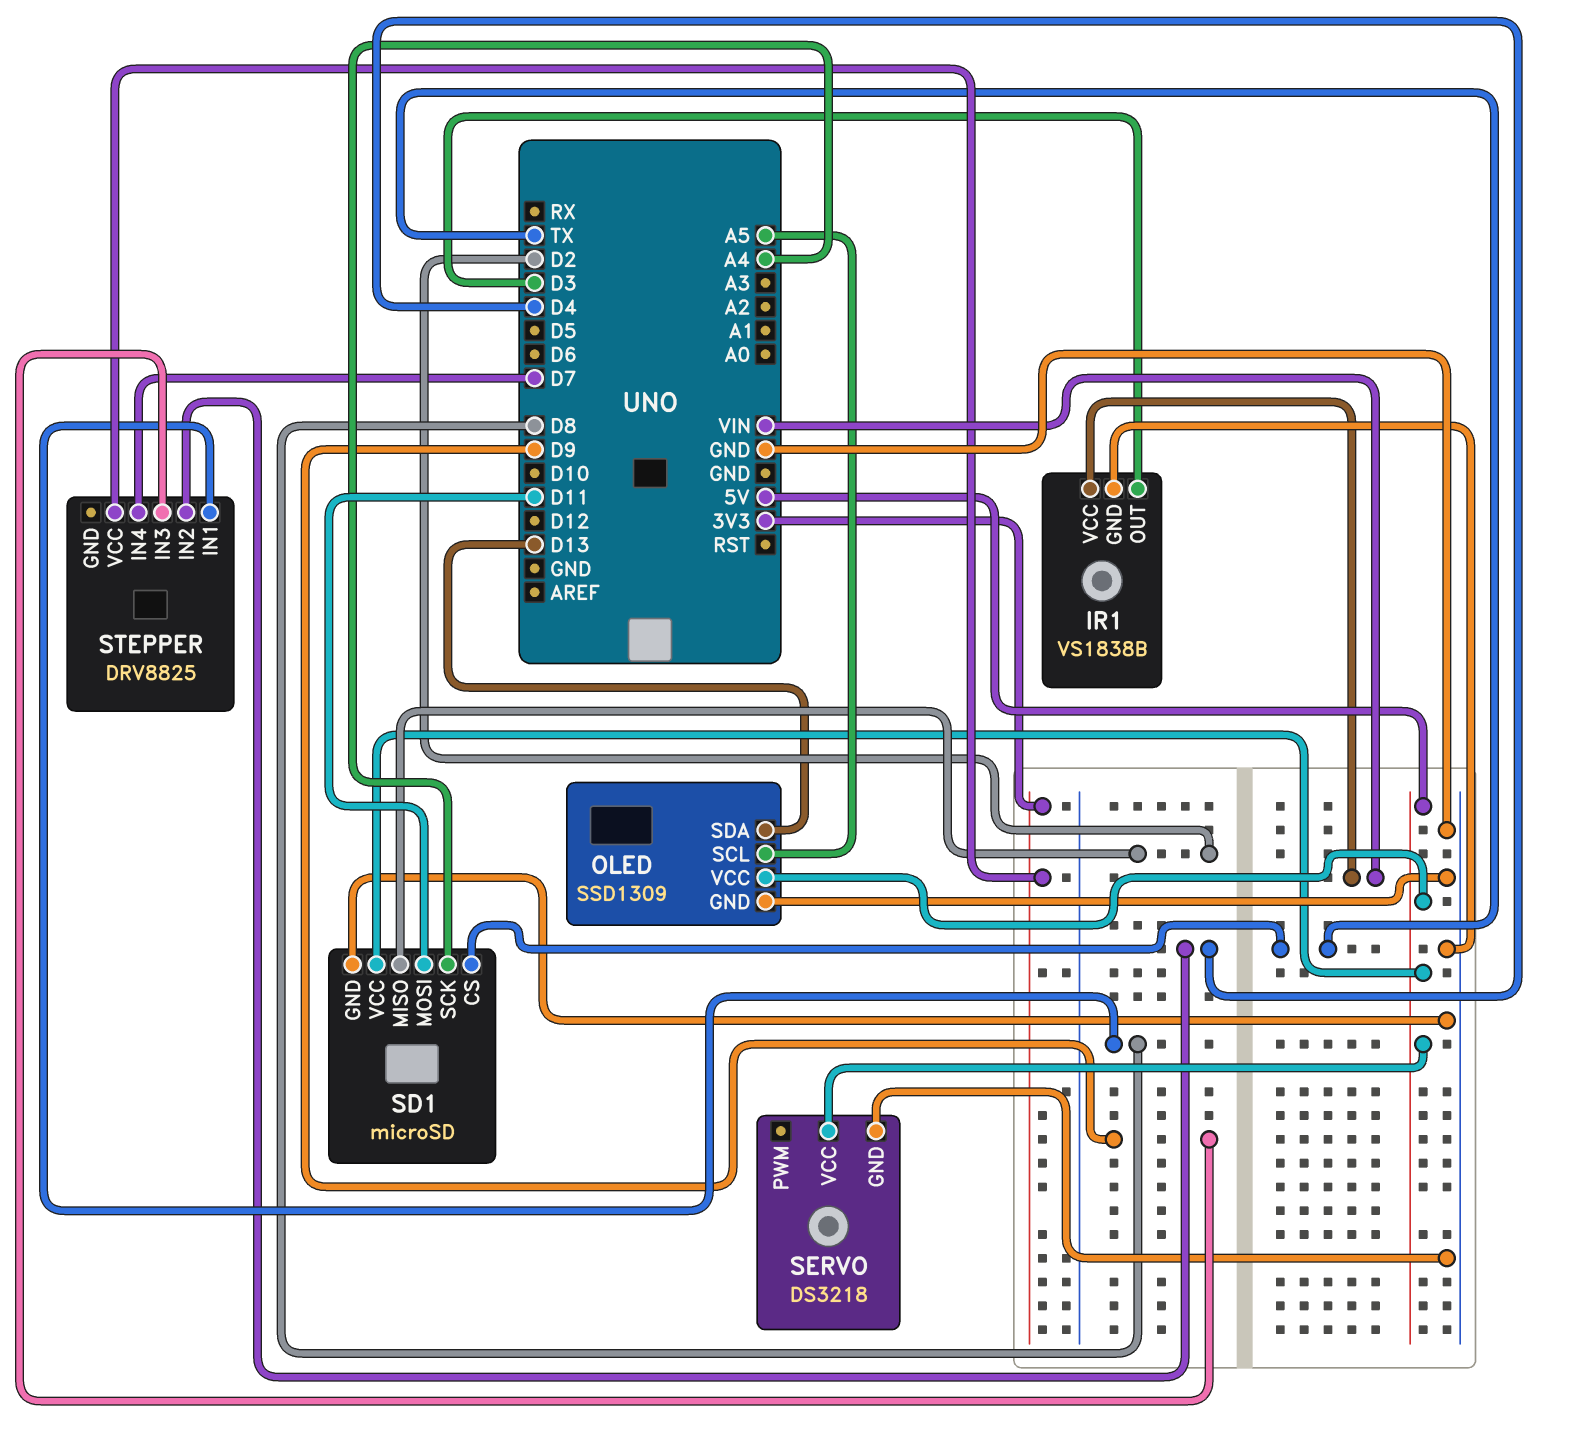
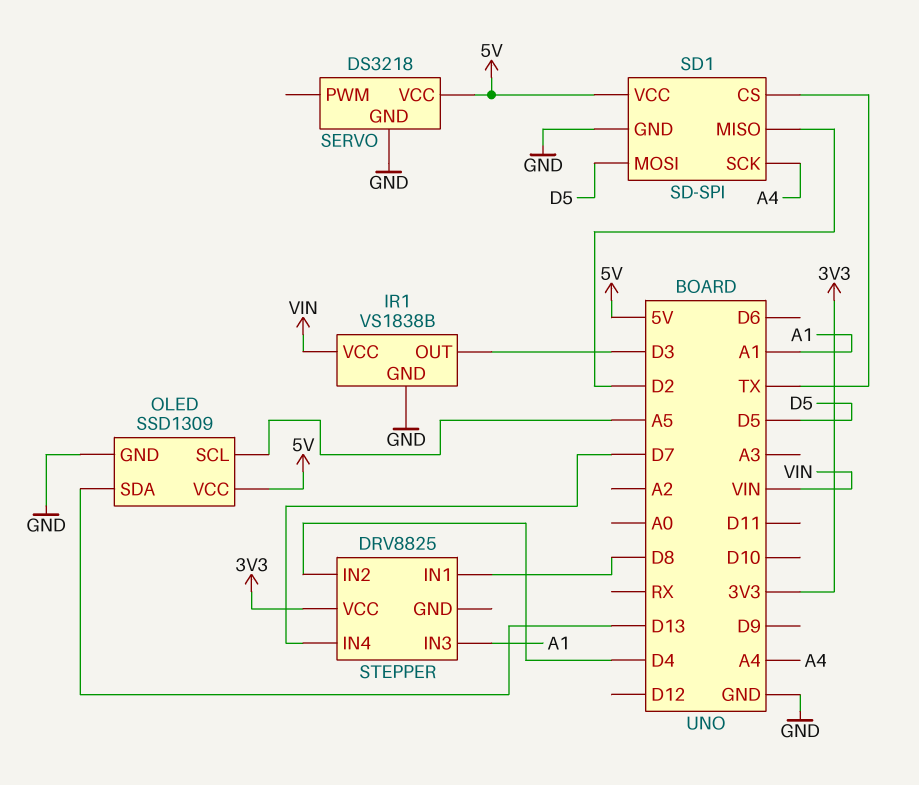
SD1: microSD -> SD-SPI
SD1 pin MOSI: D11 -> D5
STEPPER pin IN3: D9 -> A1

